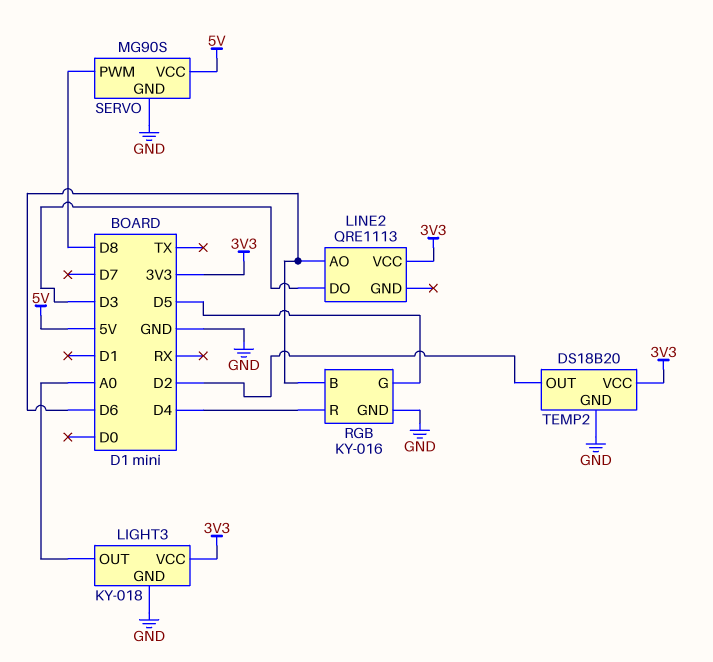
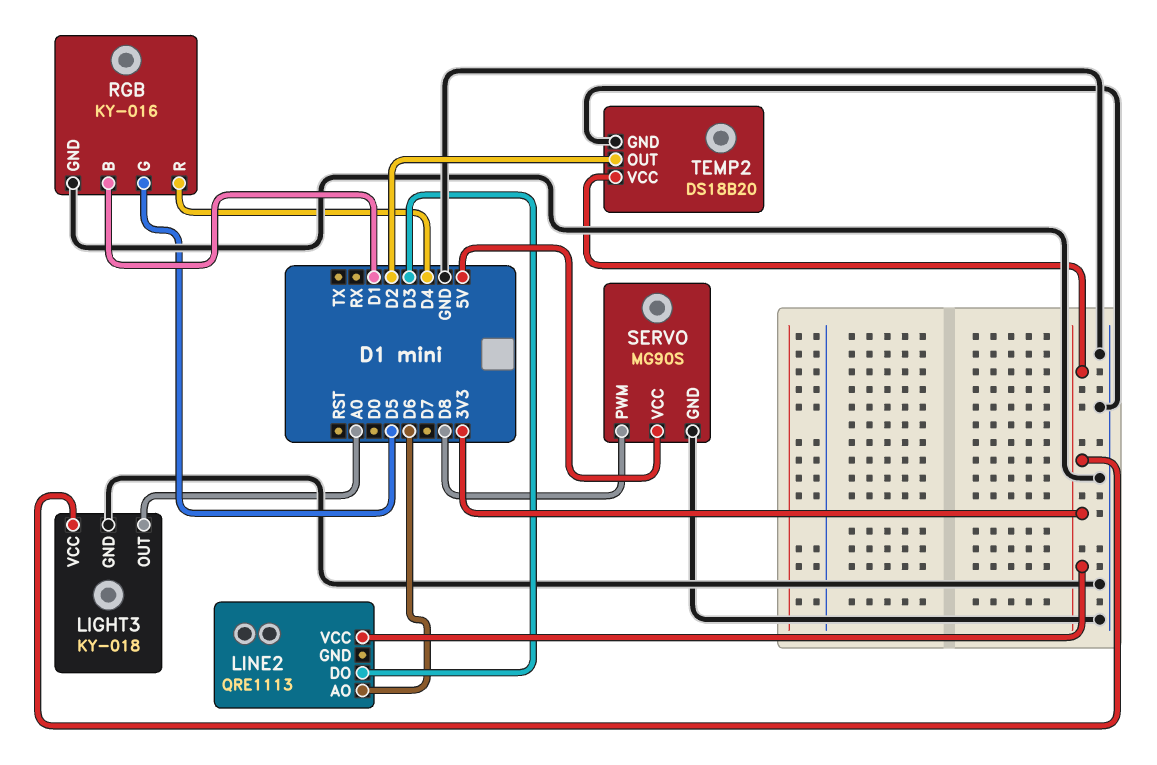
RGB pin B: D6 -> D1

